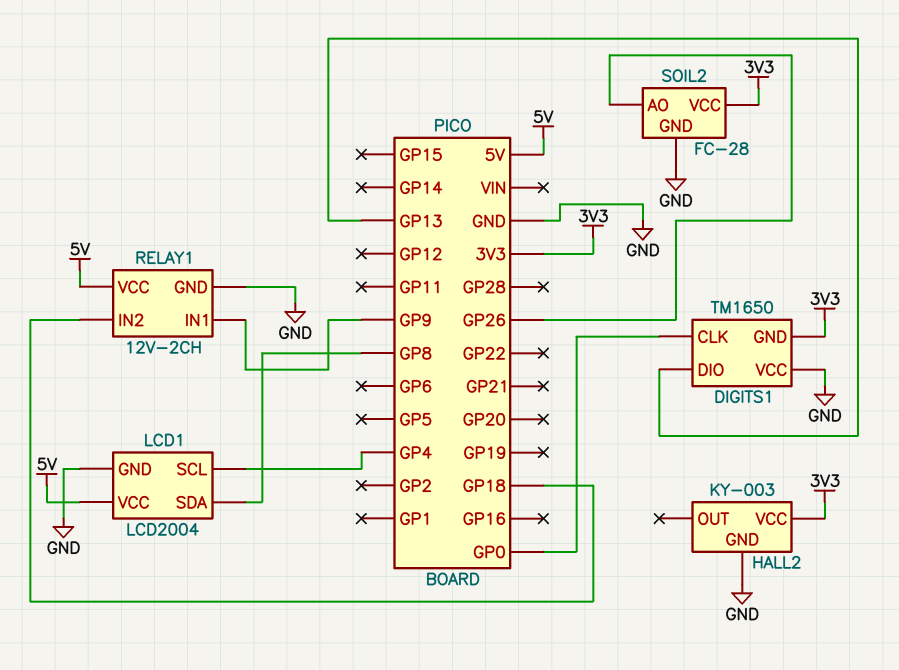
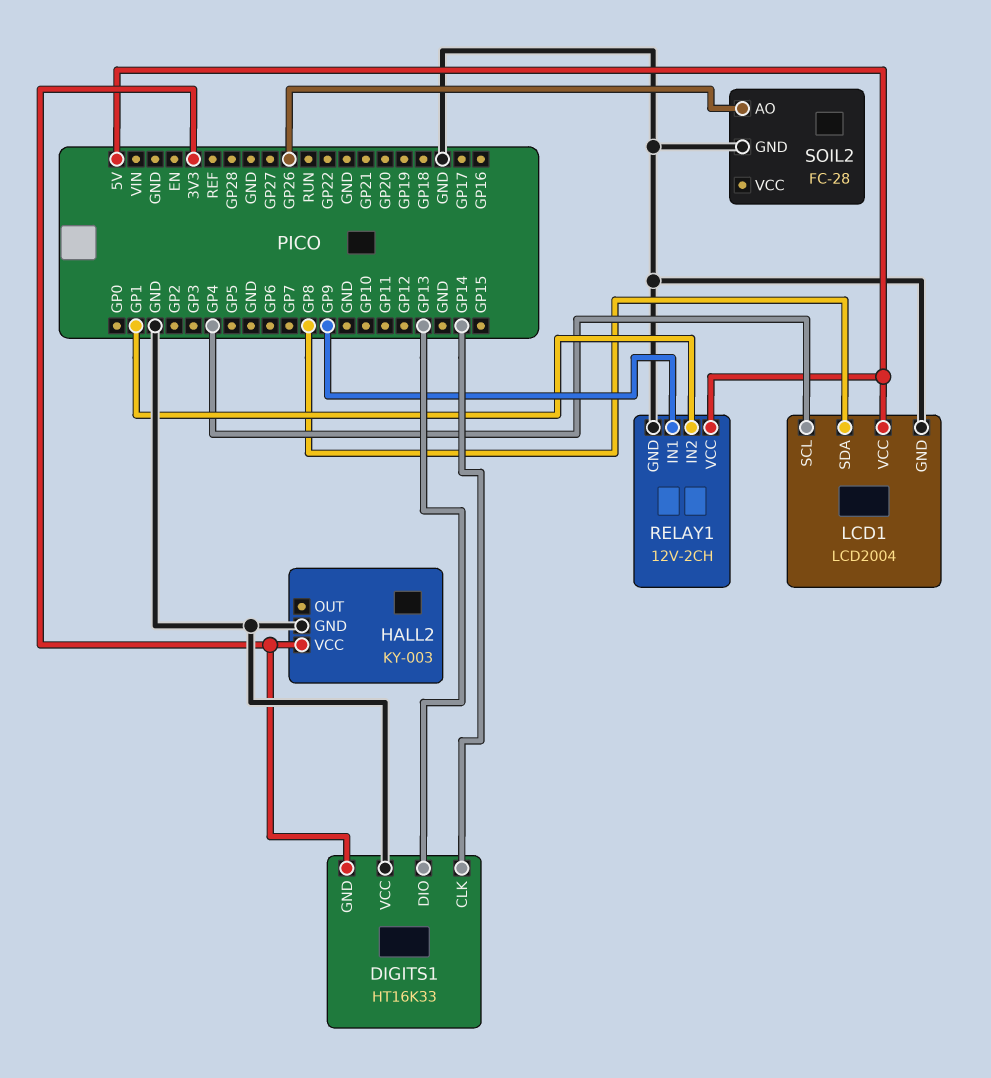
DIGITS1: TM1650 -> HT16K33
DIGITS1 pin CLK: GP0 -> GP14
RELAY1 pin IN2: GP18 -> GP1
SOIL2 pin VCC: 3V3 -> none

